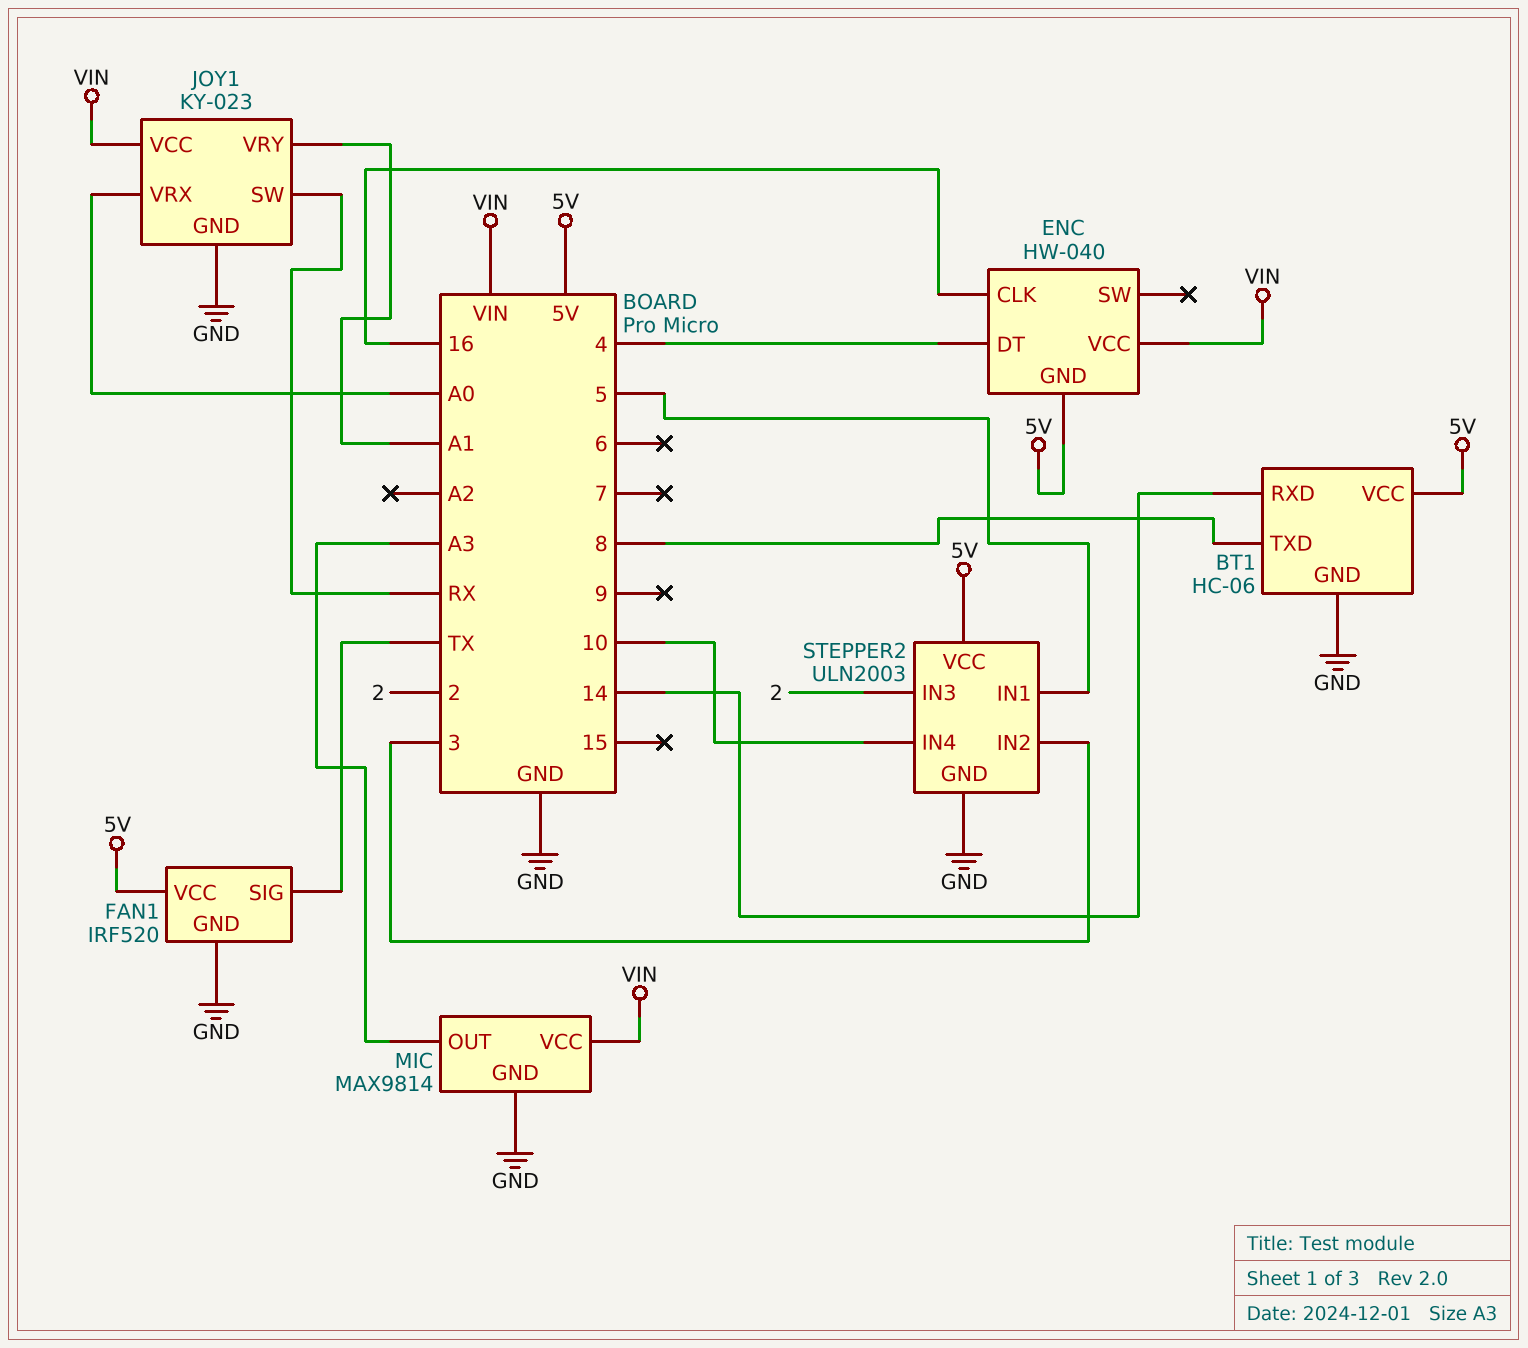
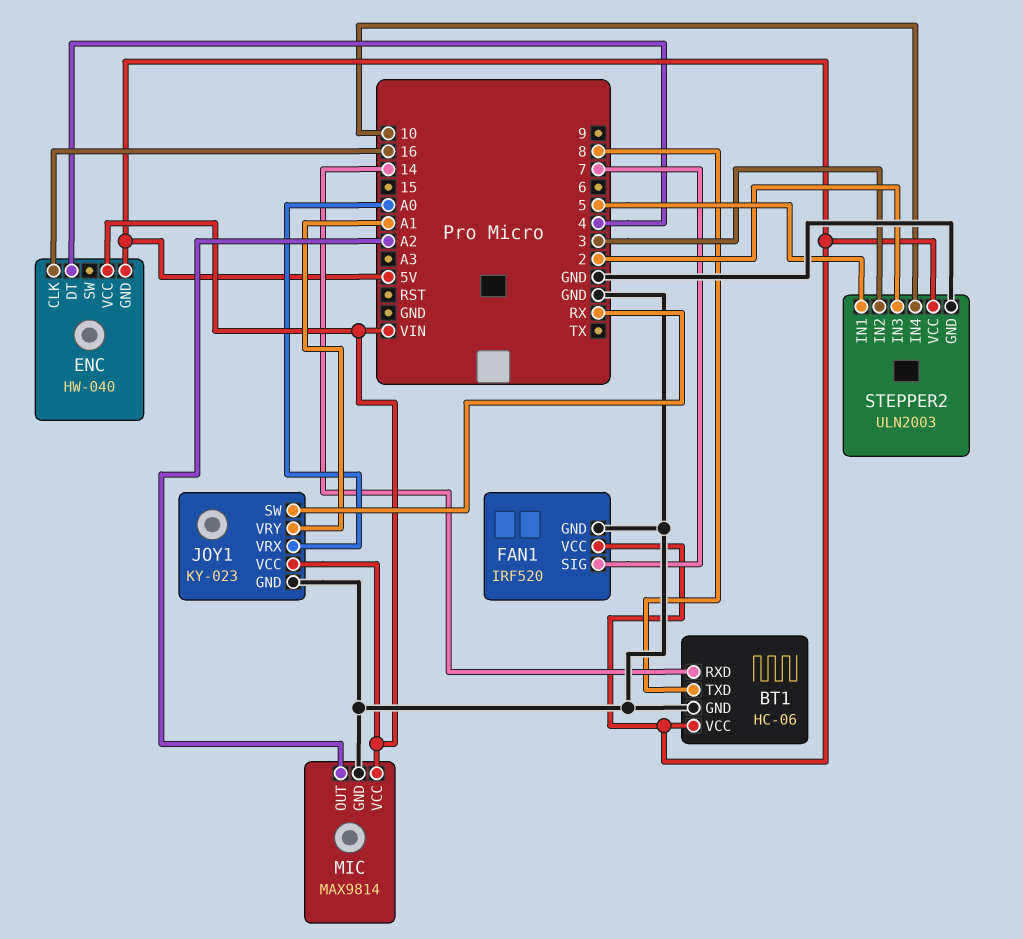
FAN1 pin SIG: TX -> 7
MIC pin OUT: A3 -> A2

